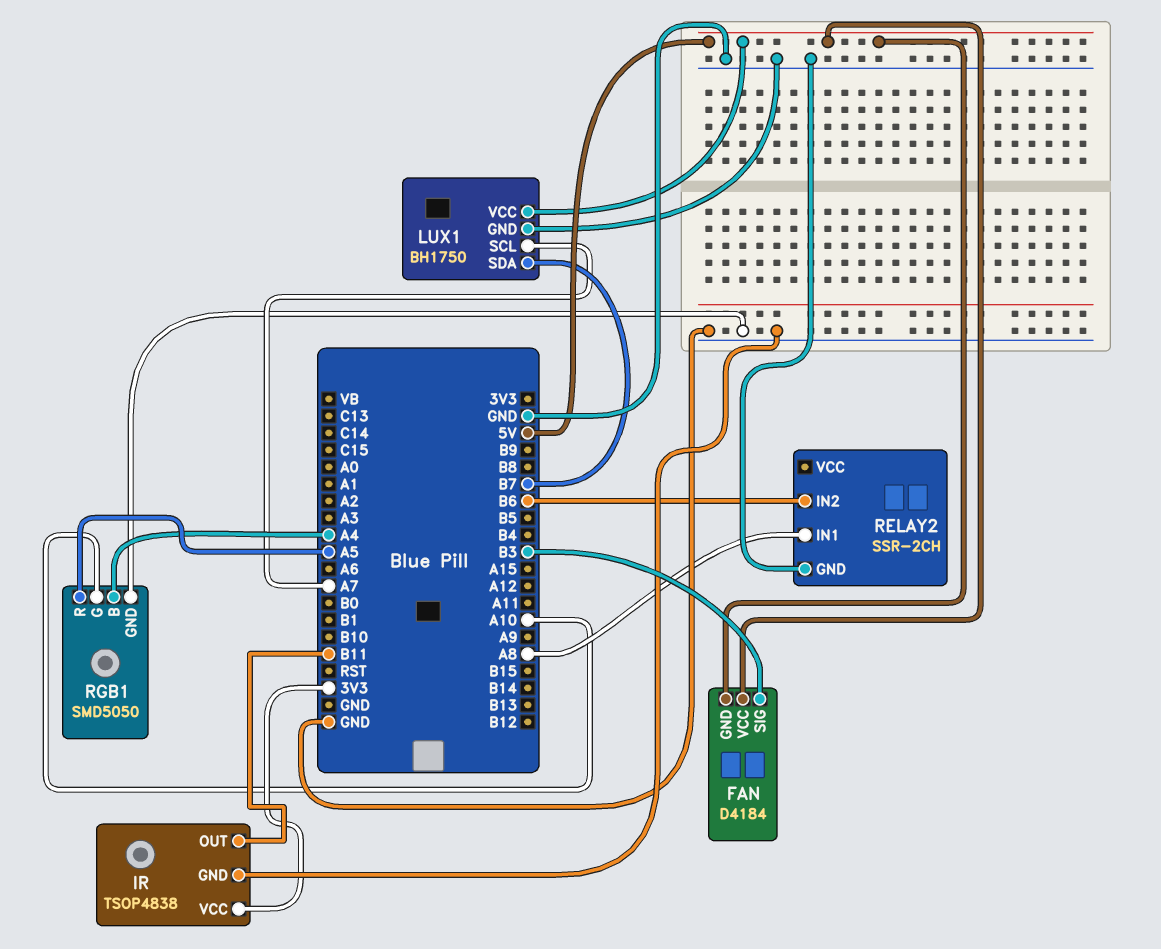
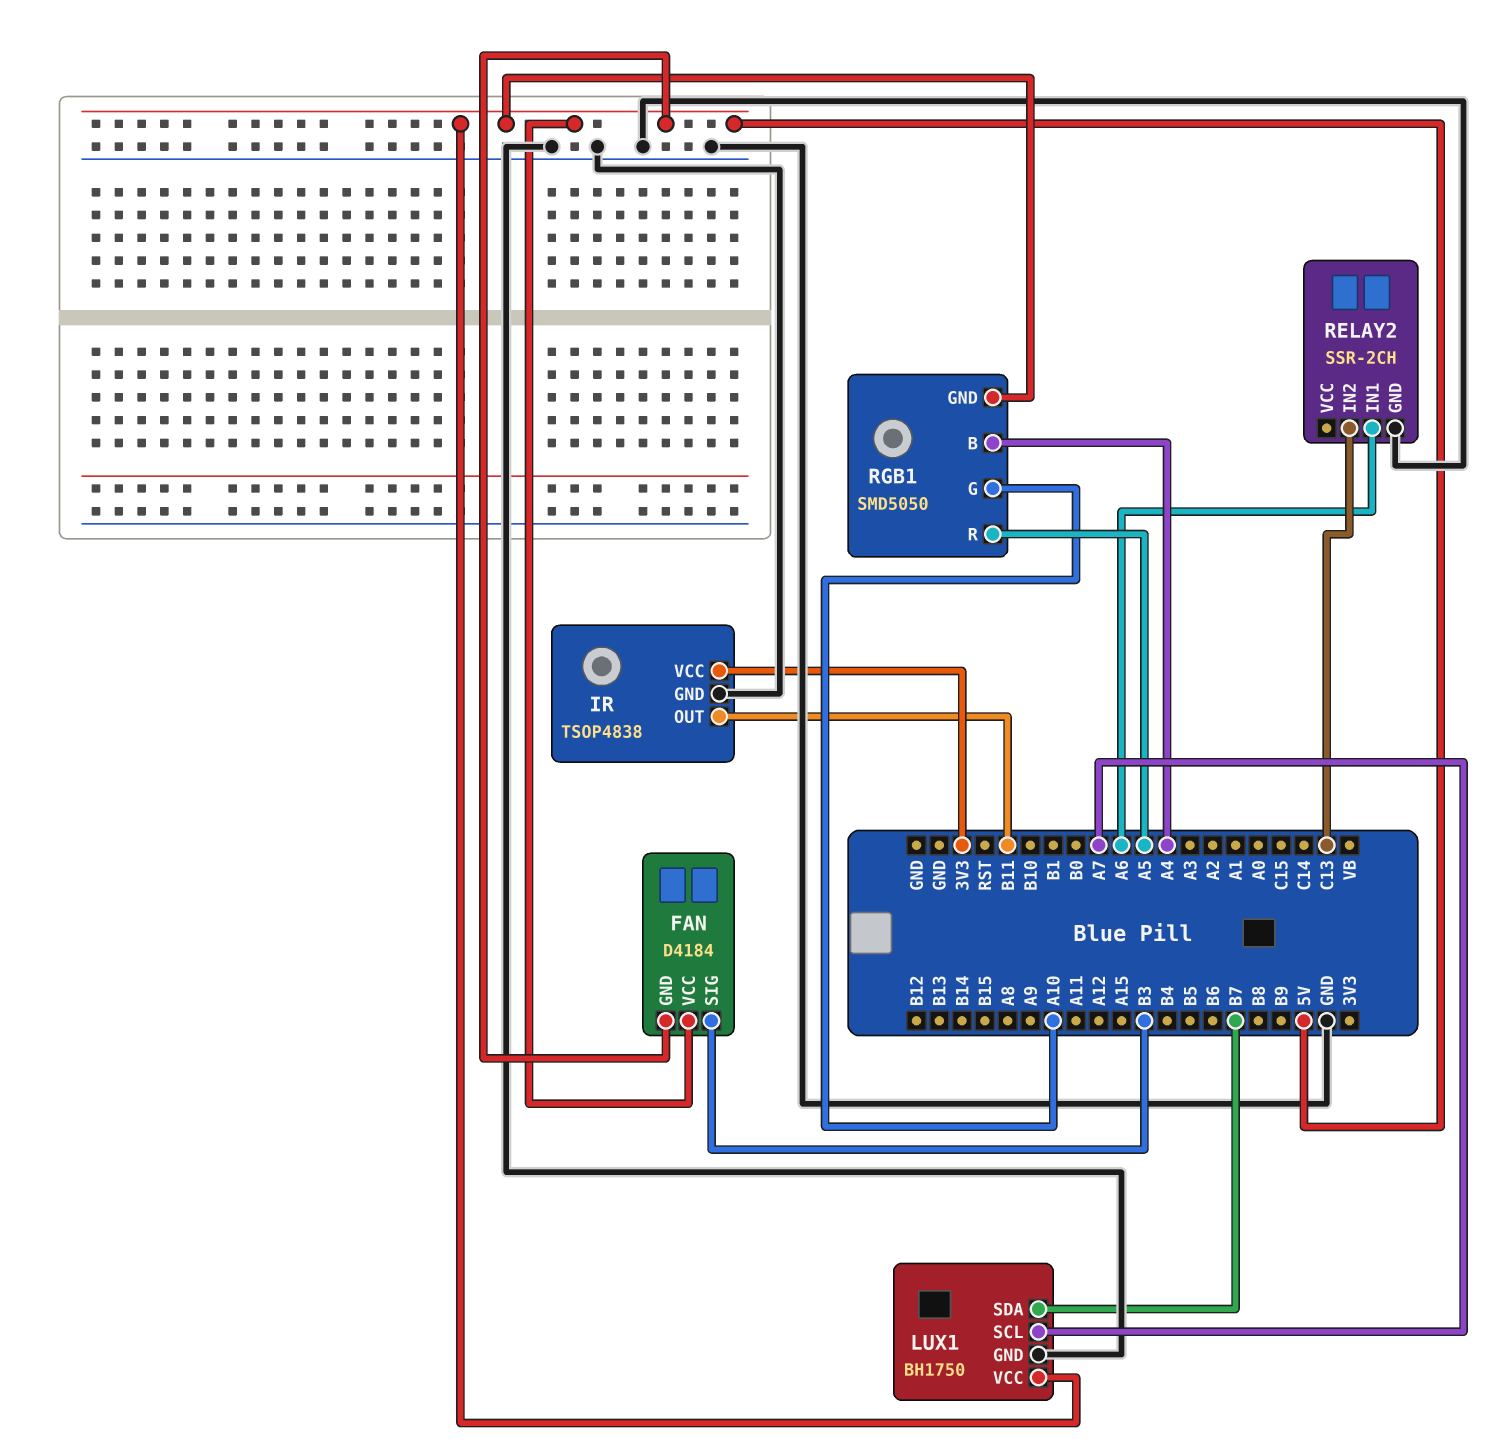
RELAY2 pin IN1: A8 -> A6
RELAY2 pin IN2: B6 -> C13
RGB1 pin GND: GND -> 5V

